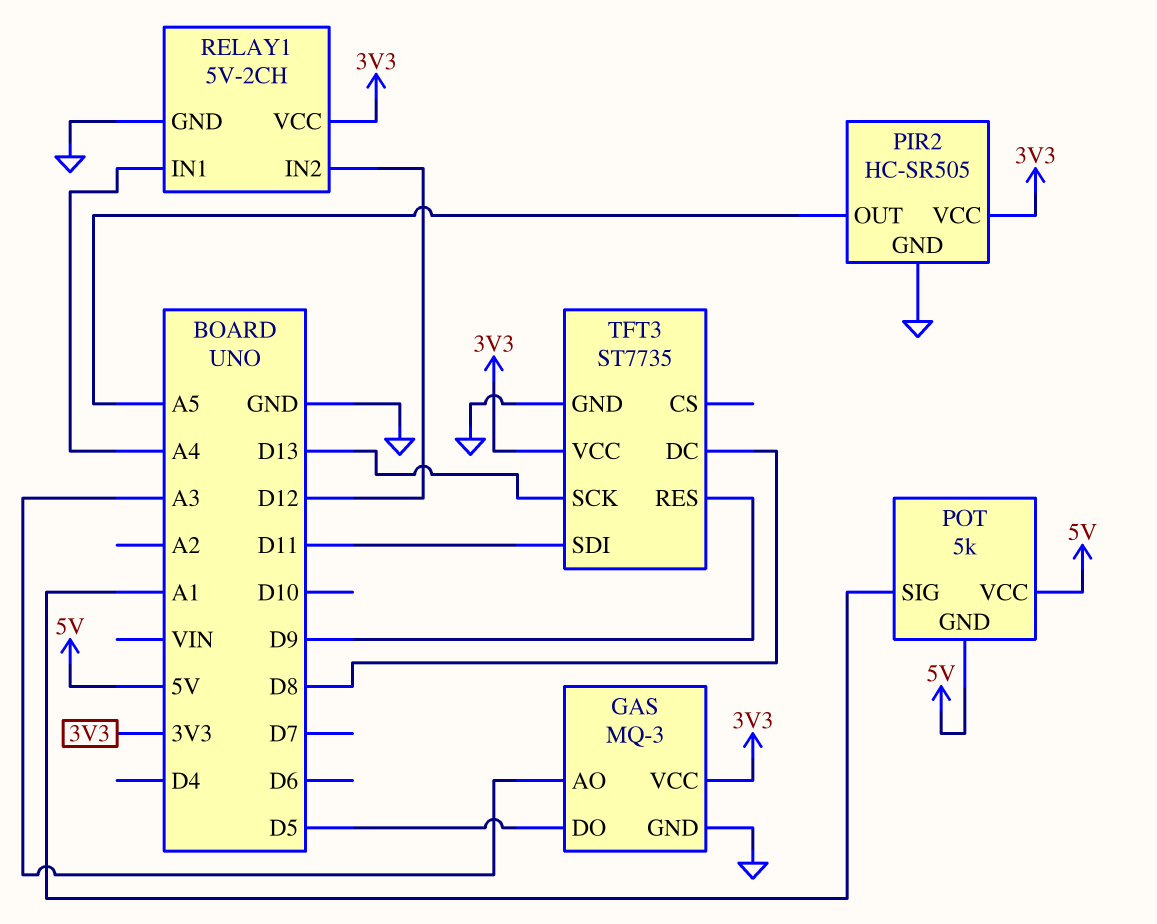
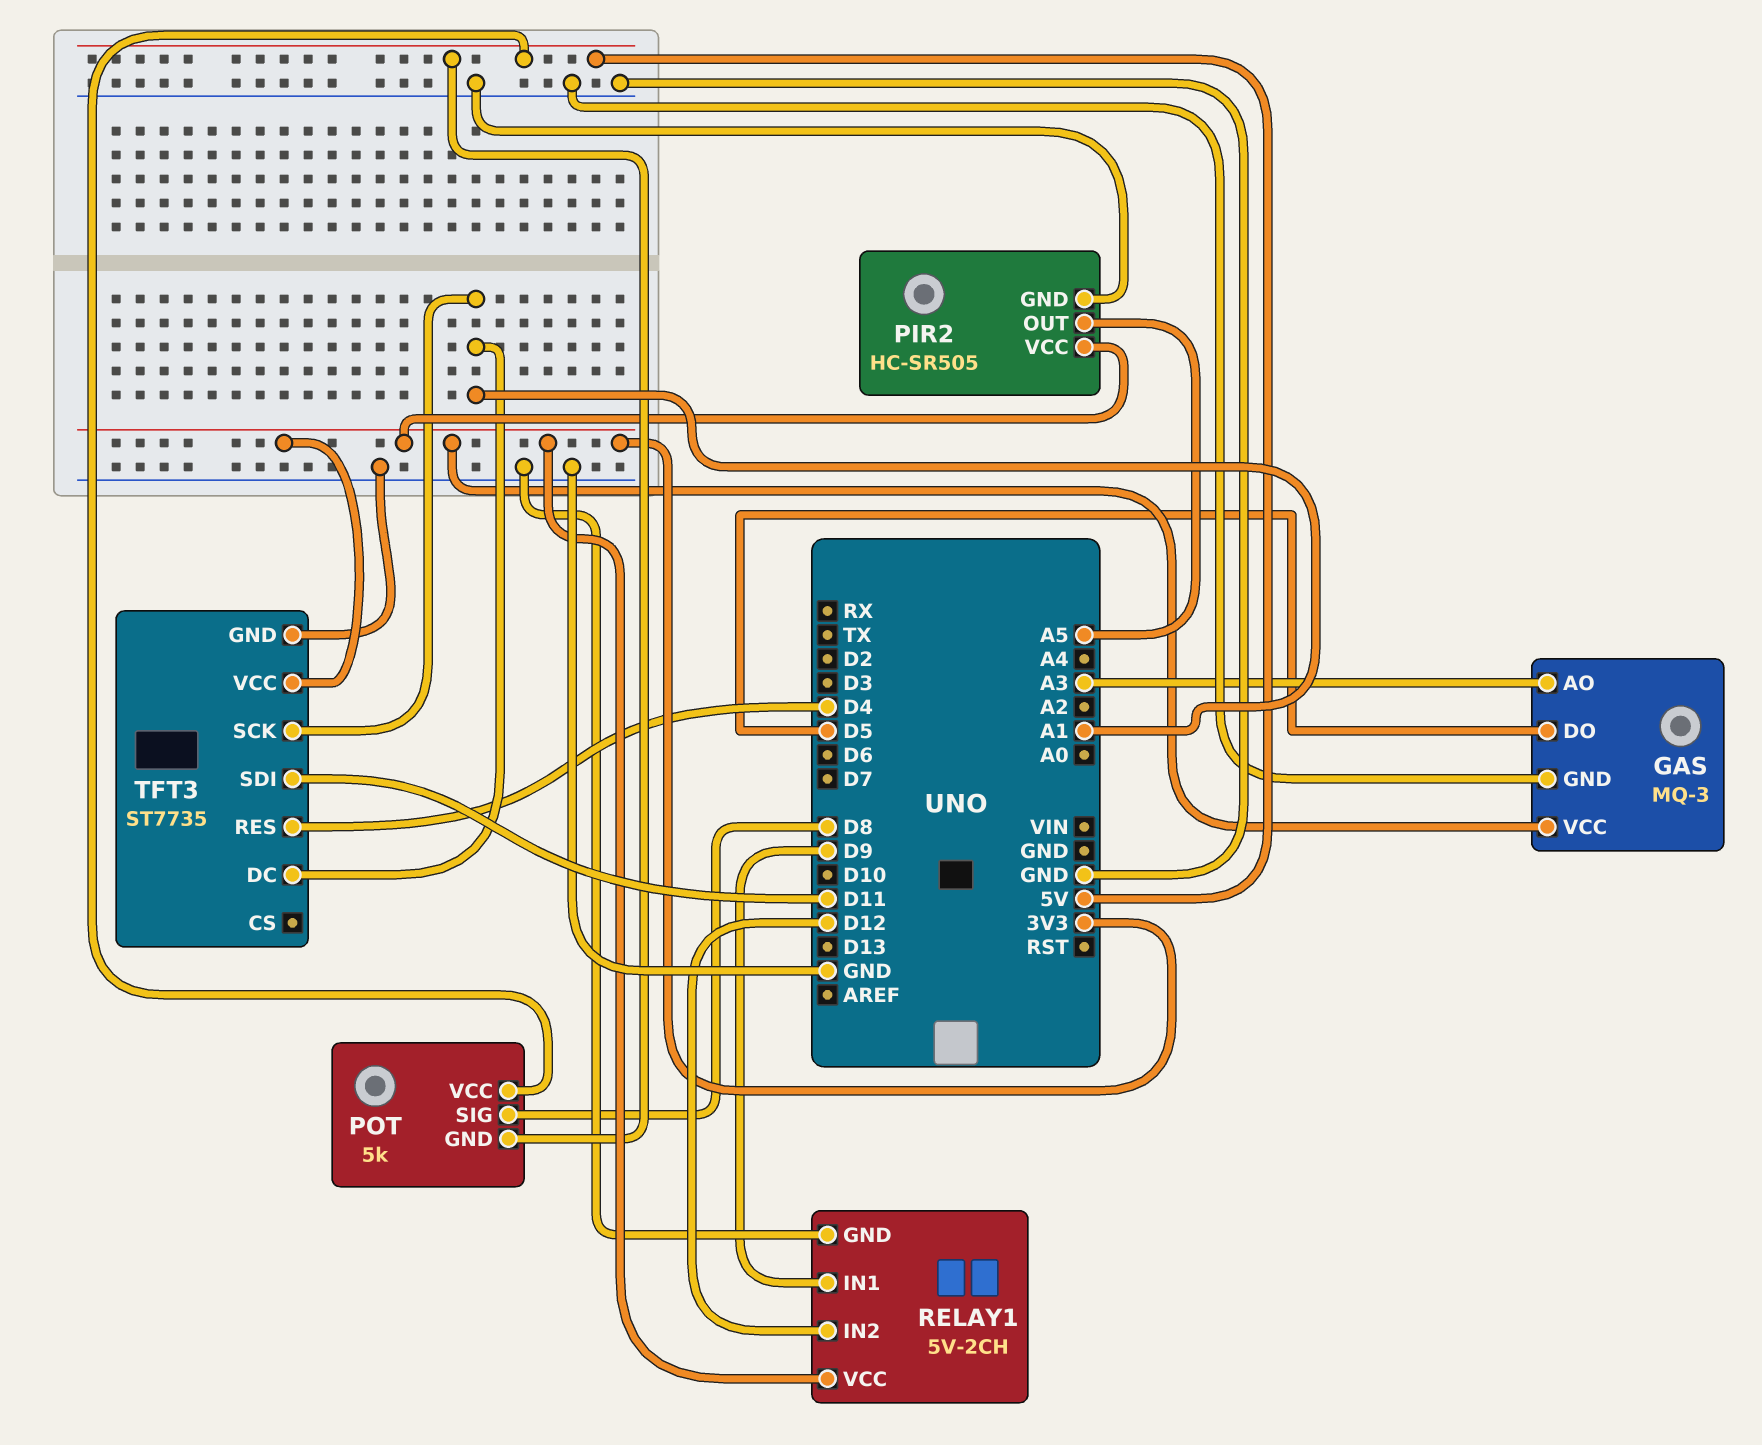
POT pin SIG: A1 -> D8
RELAY1 pin IN1: A4 -> D9
TFT3 pin DC: D8 -> A1
TFT3 pin RES: D9 -> D4
TFT3 pin SCK: D13 -> A1

